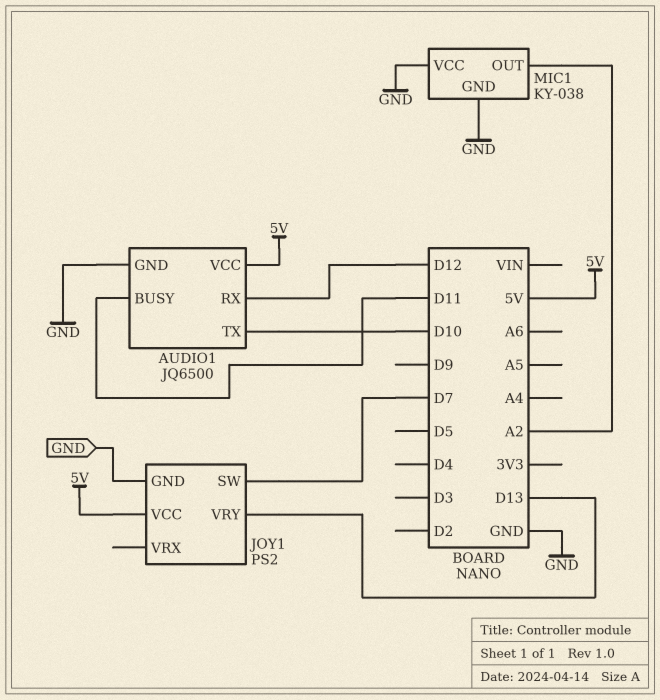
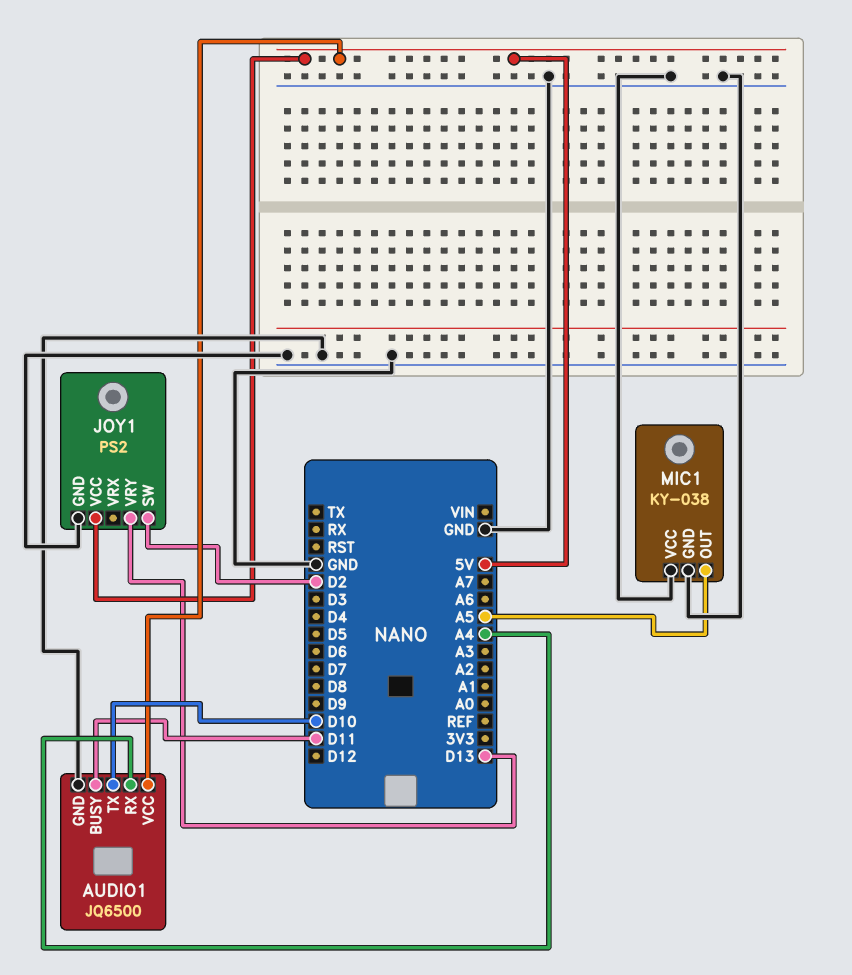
AUDIO1 pin RX: D12 -> A4
JOY1 pin SW: D7 -> D2
MIC1 pin OUT: A2 -> A5

